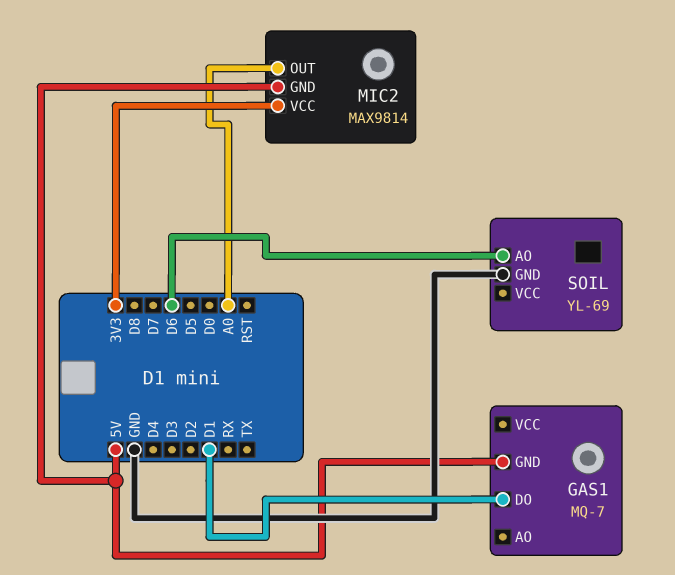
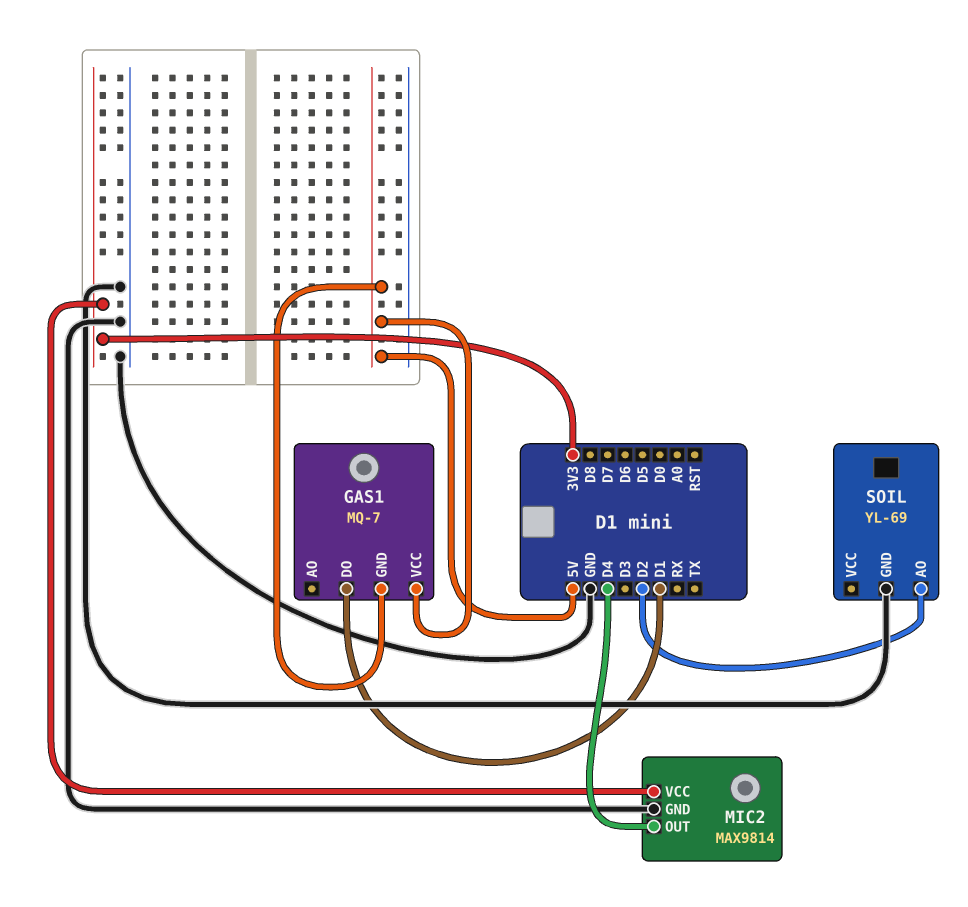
GAS1 pin VCC: none -> 5V
MIC2 pin GND: 5V -> GND
MIC2 pin OUT: A0 -> D4
SOIL pin AO: D6 -> D2

